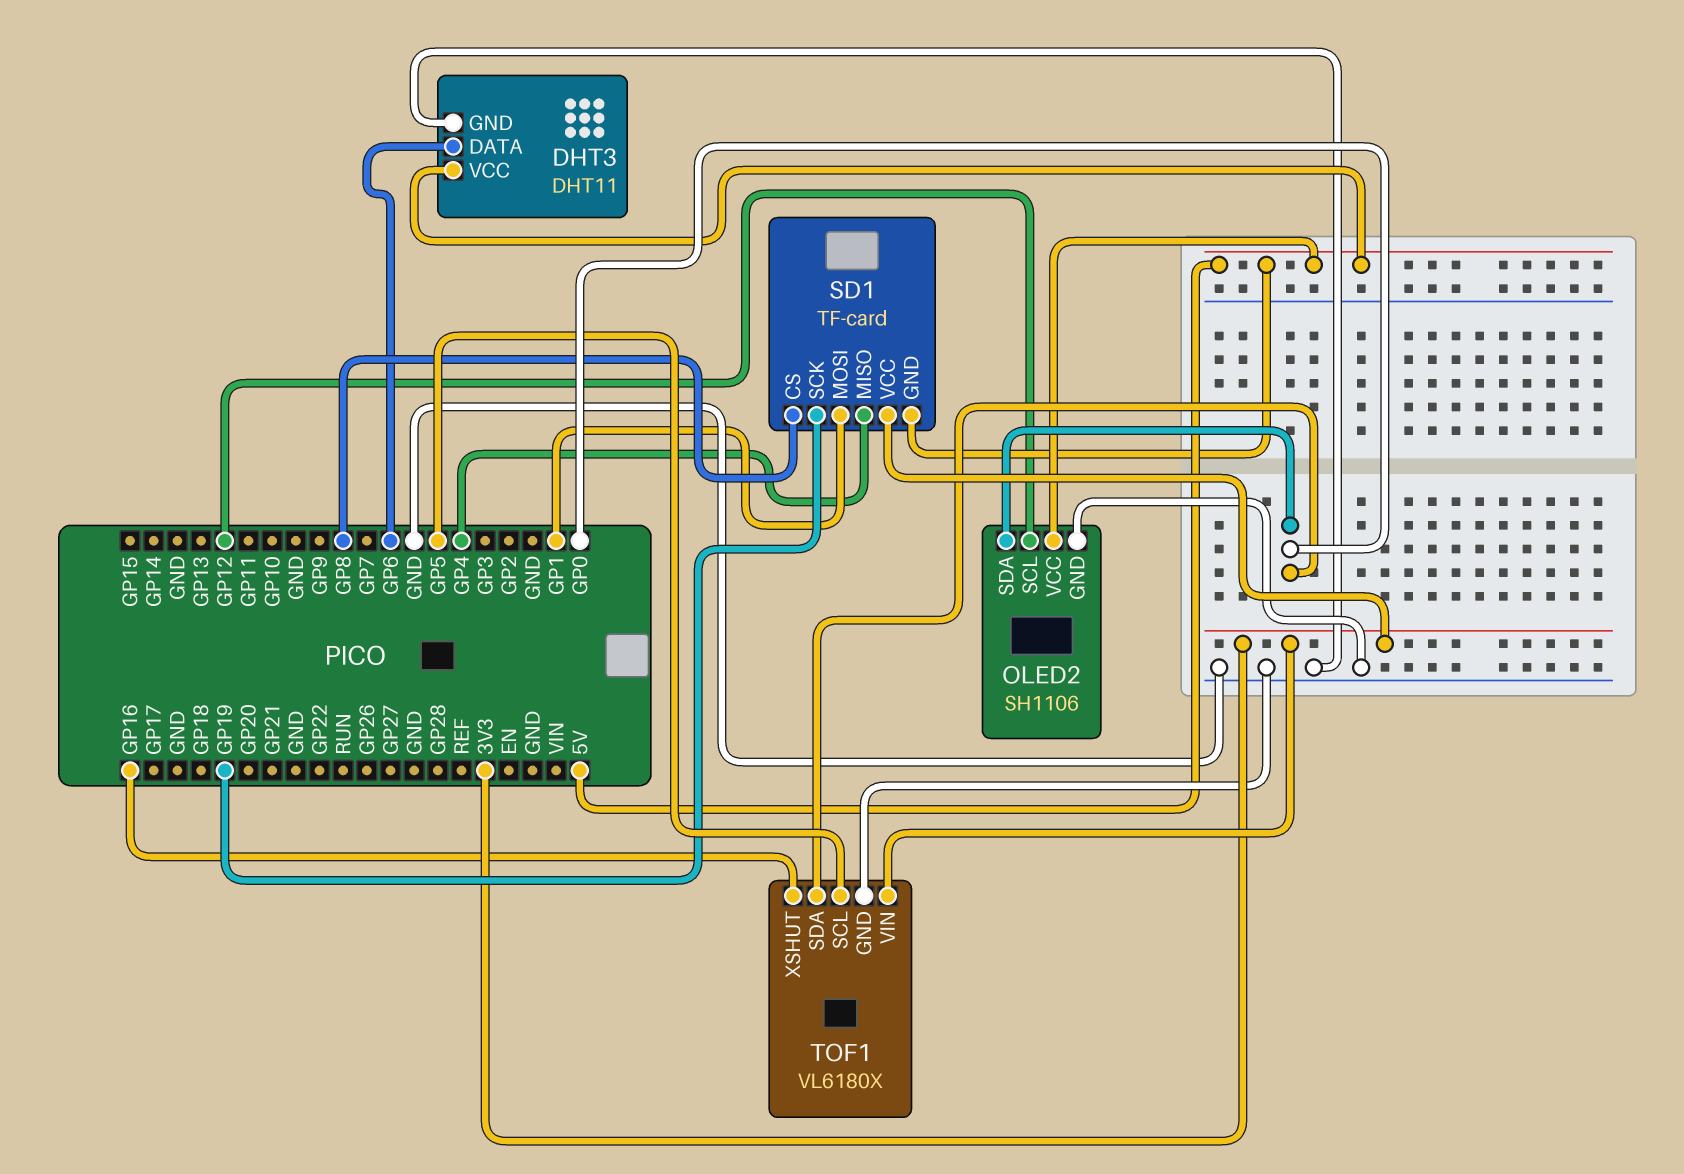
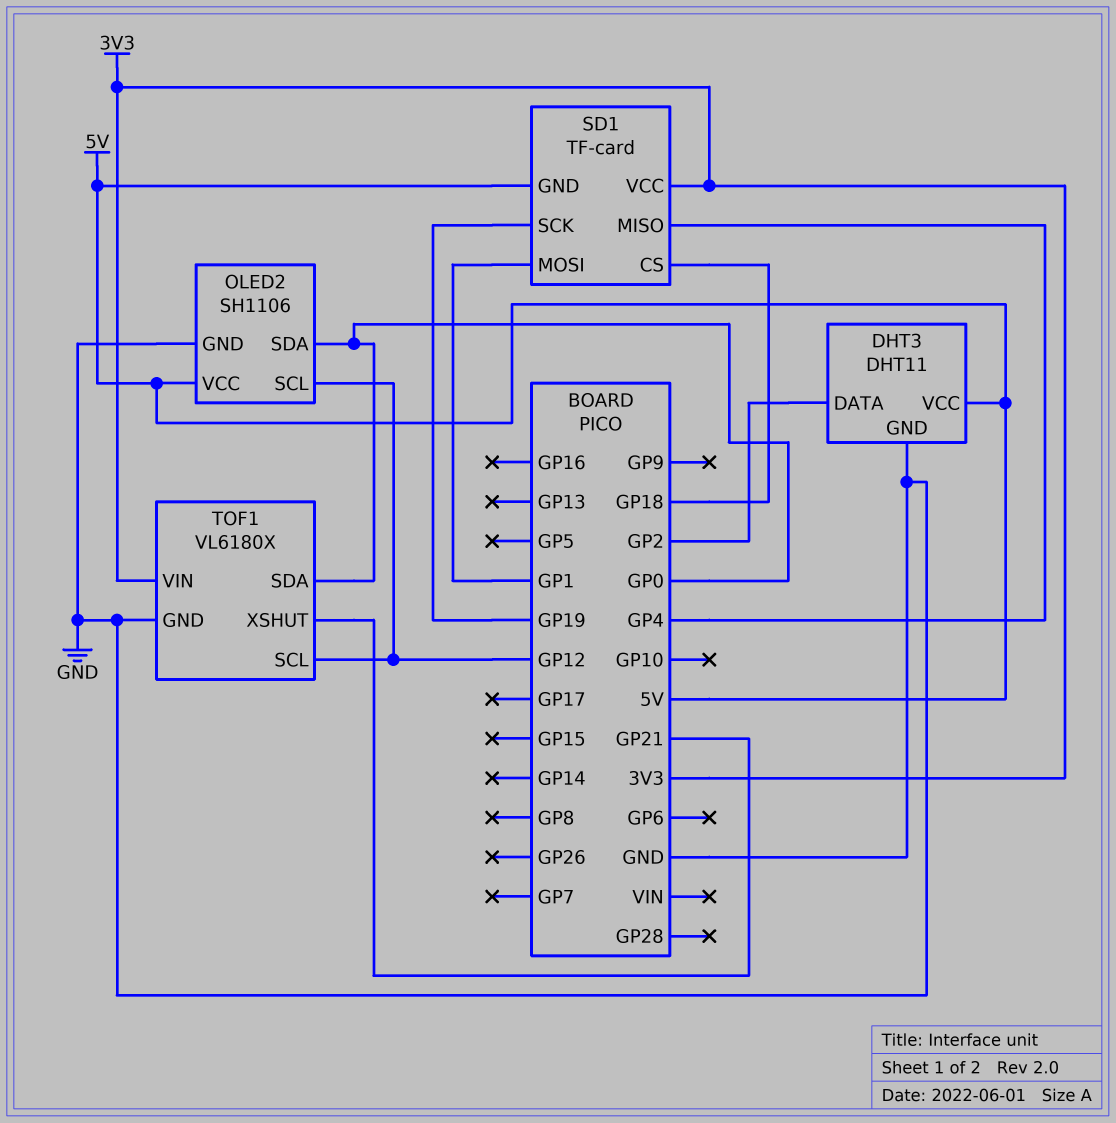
DHT3 pin DATA: GP6 -> GP2
SD1 pin CS: GP8 -> GP18
TOF1 pin SCL: GP5 -> GP12
TOF1 pin XSHUT: GP16 -> GP21

